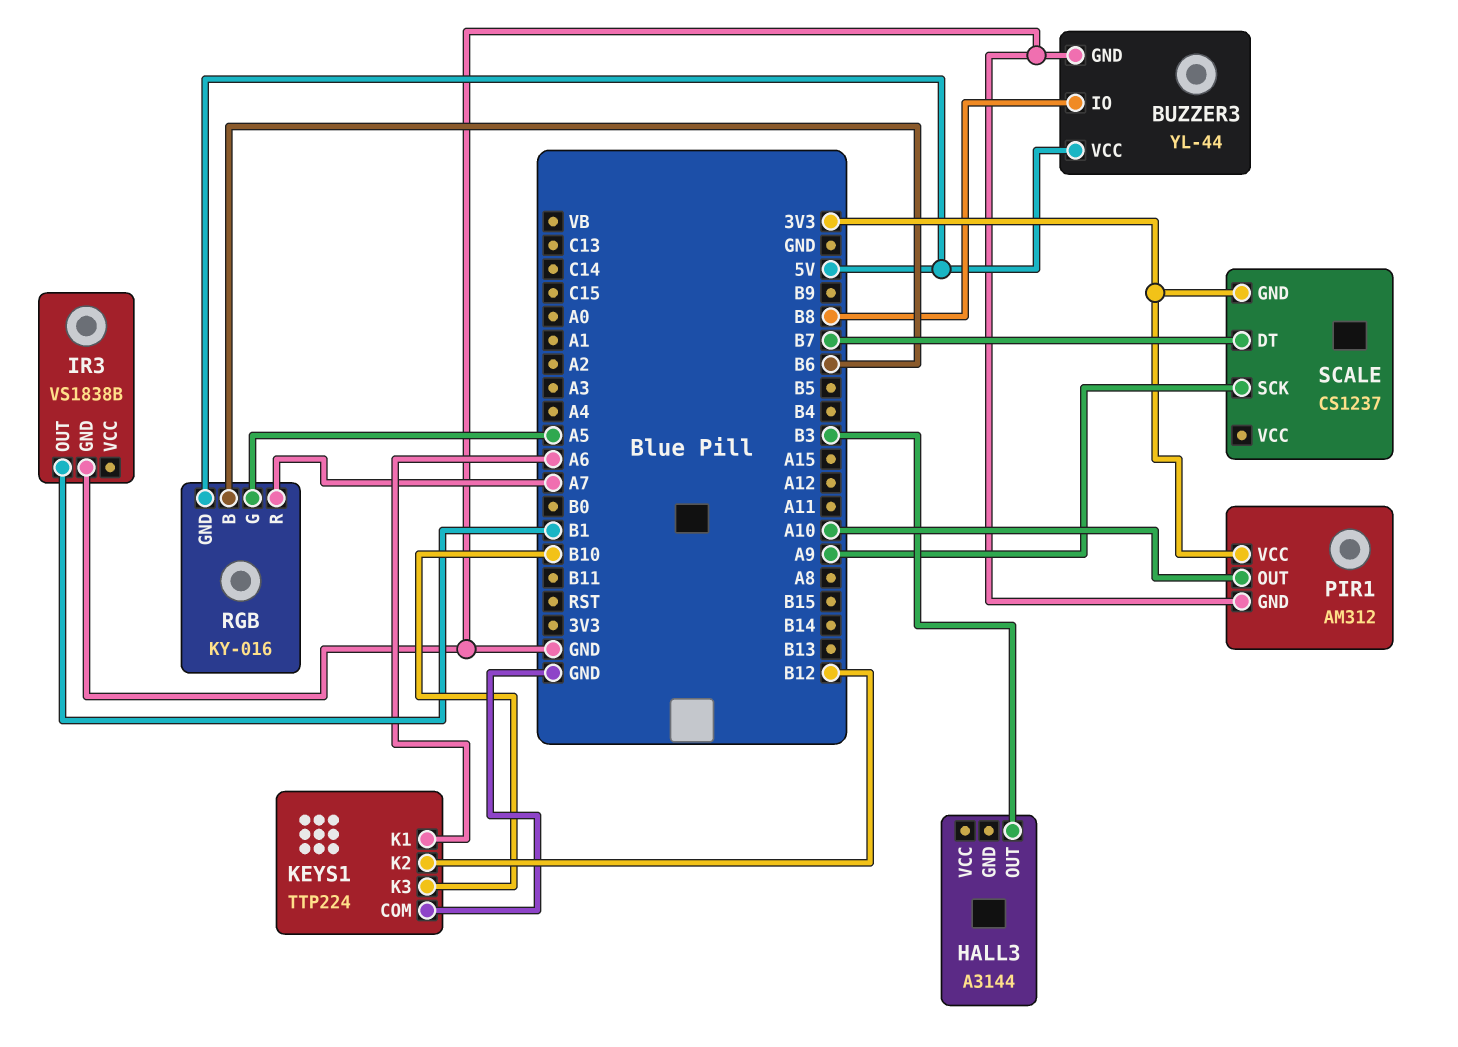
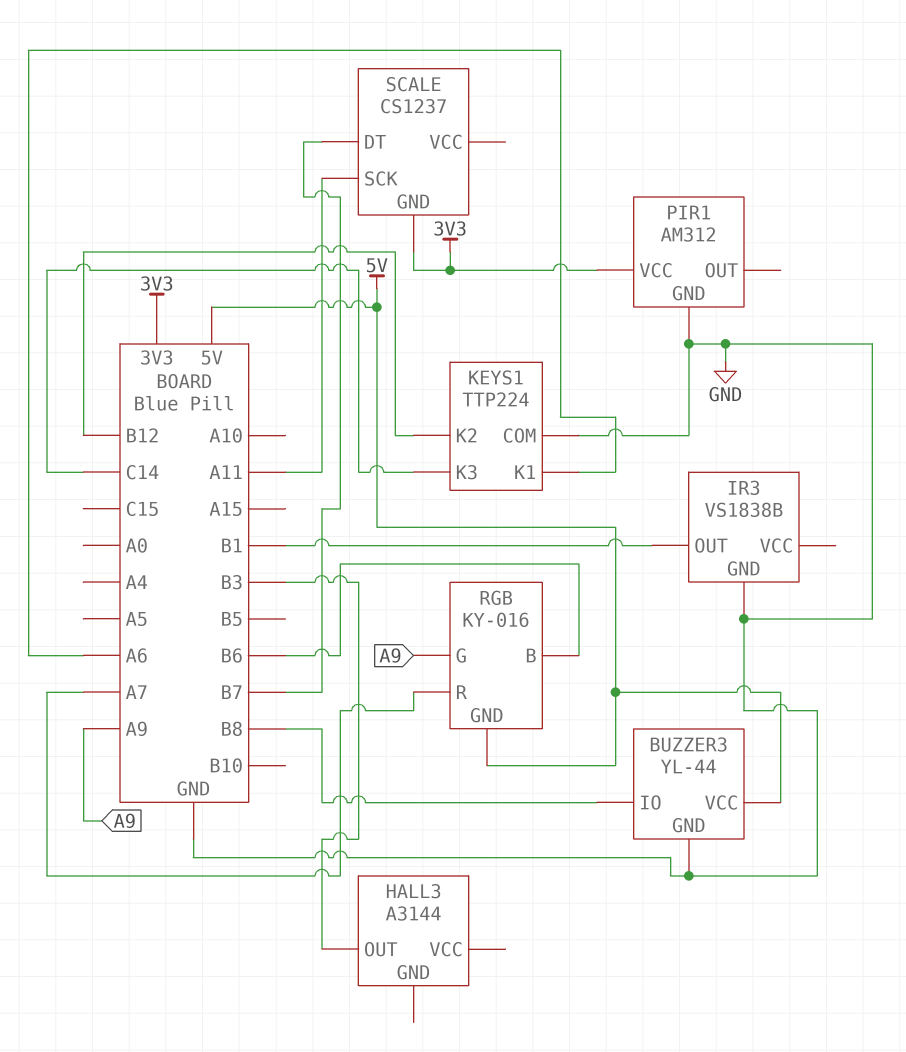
KEYS1 pin K3: B10 -> C14
PIR1 pin OUT: A10 -> none
RGB pin G: A5 -> A9
SCALE pin SCK: A9 -> A11

